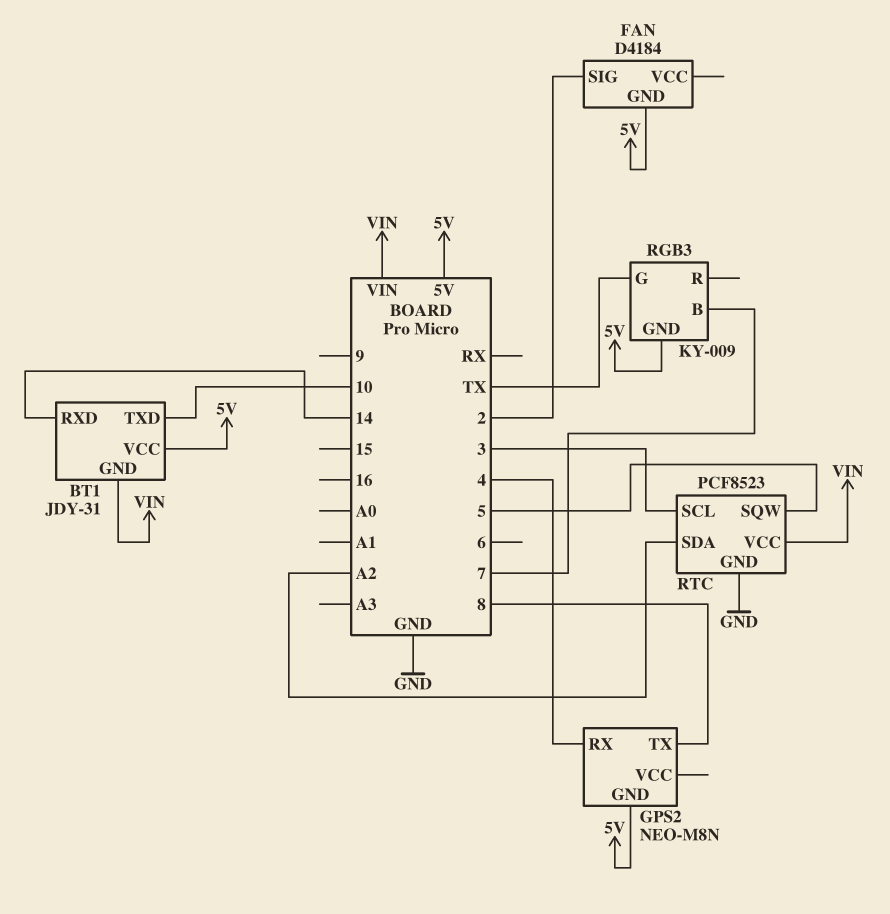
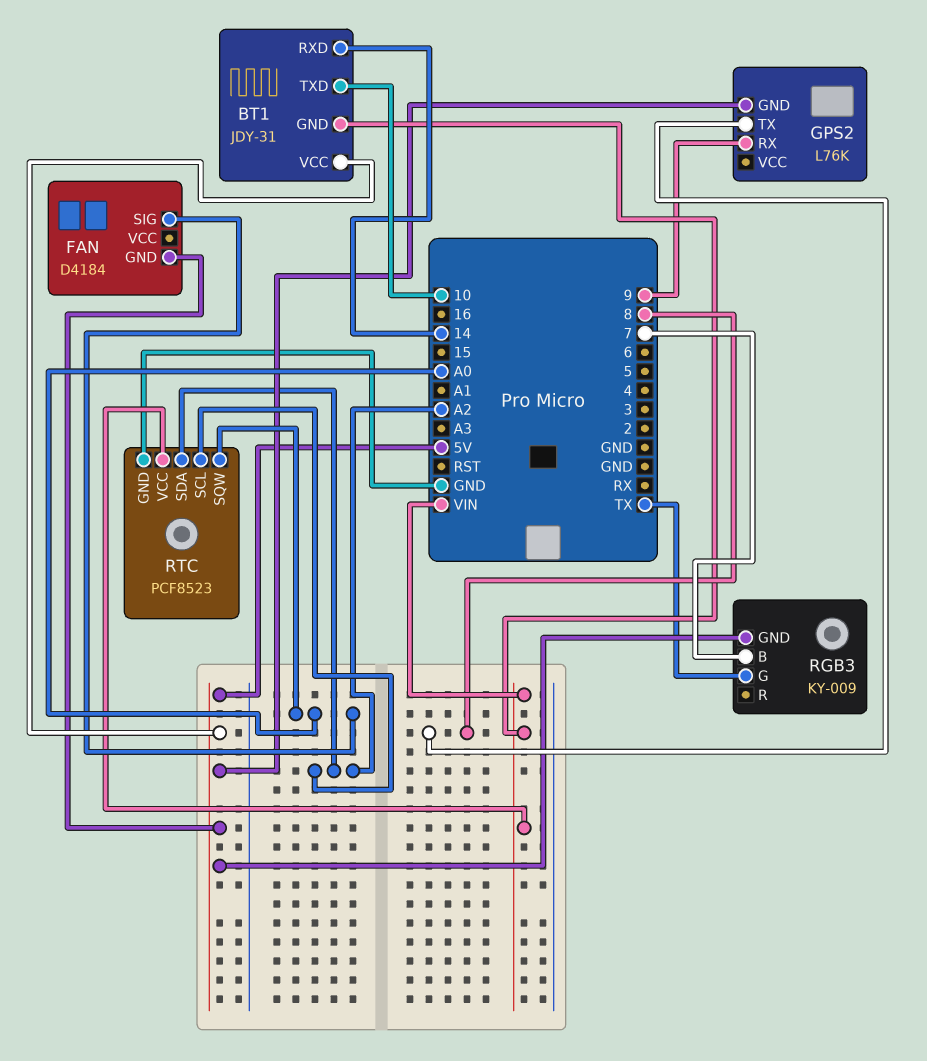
FAN pin SIG: 2 -> A0
GPS2: NEO-M8N -> L76K
GPS2 pin RX: 4 -> 9
RTC pin SCL: 3 -> A2
RTC pin SQW: 5 -> A0

